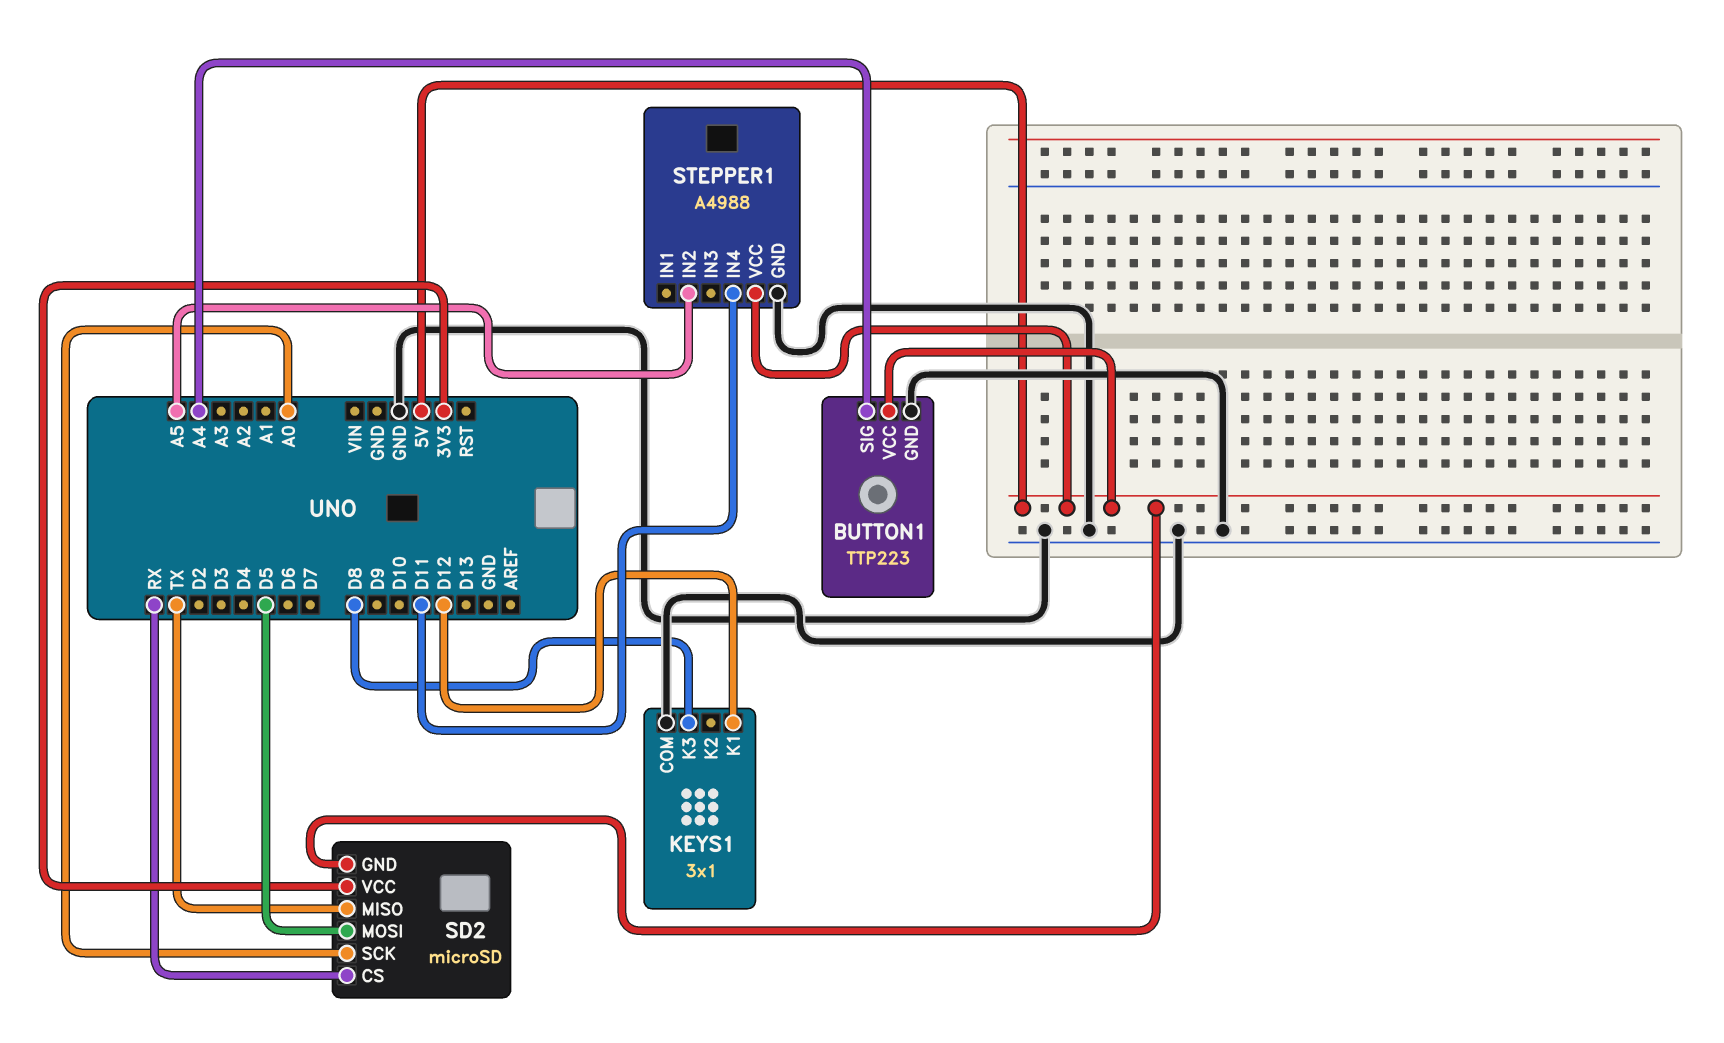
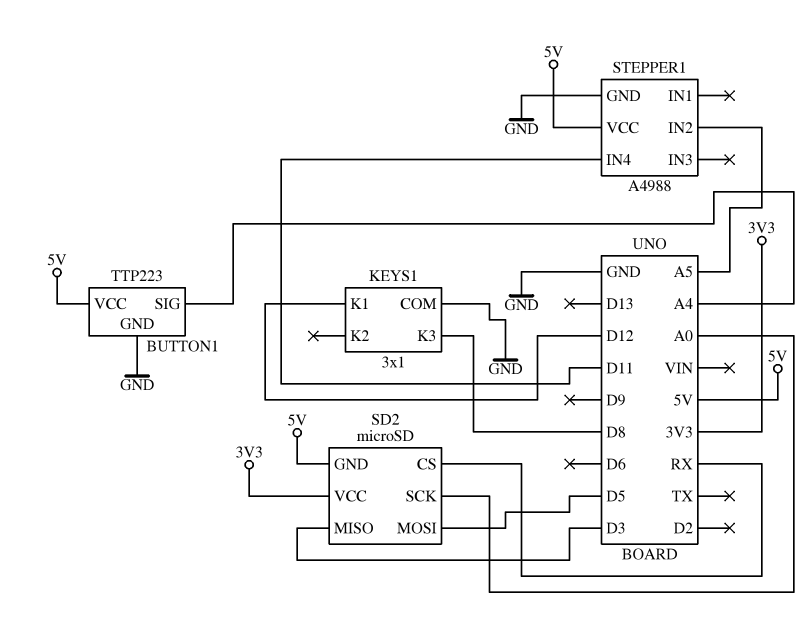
SD2 pin MISO: TX -> D3

